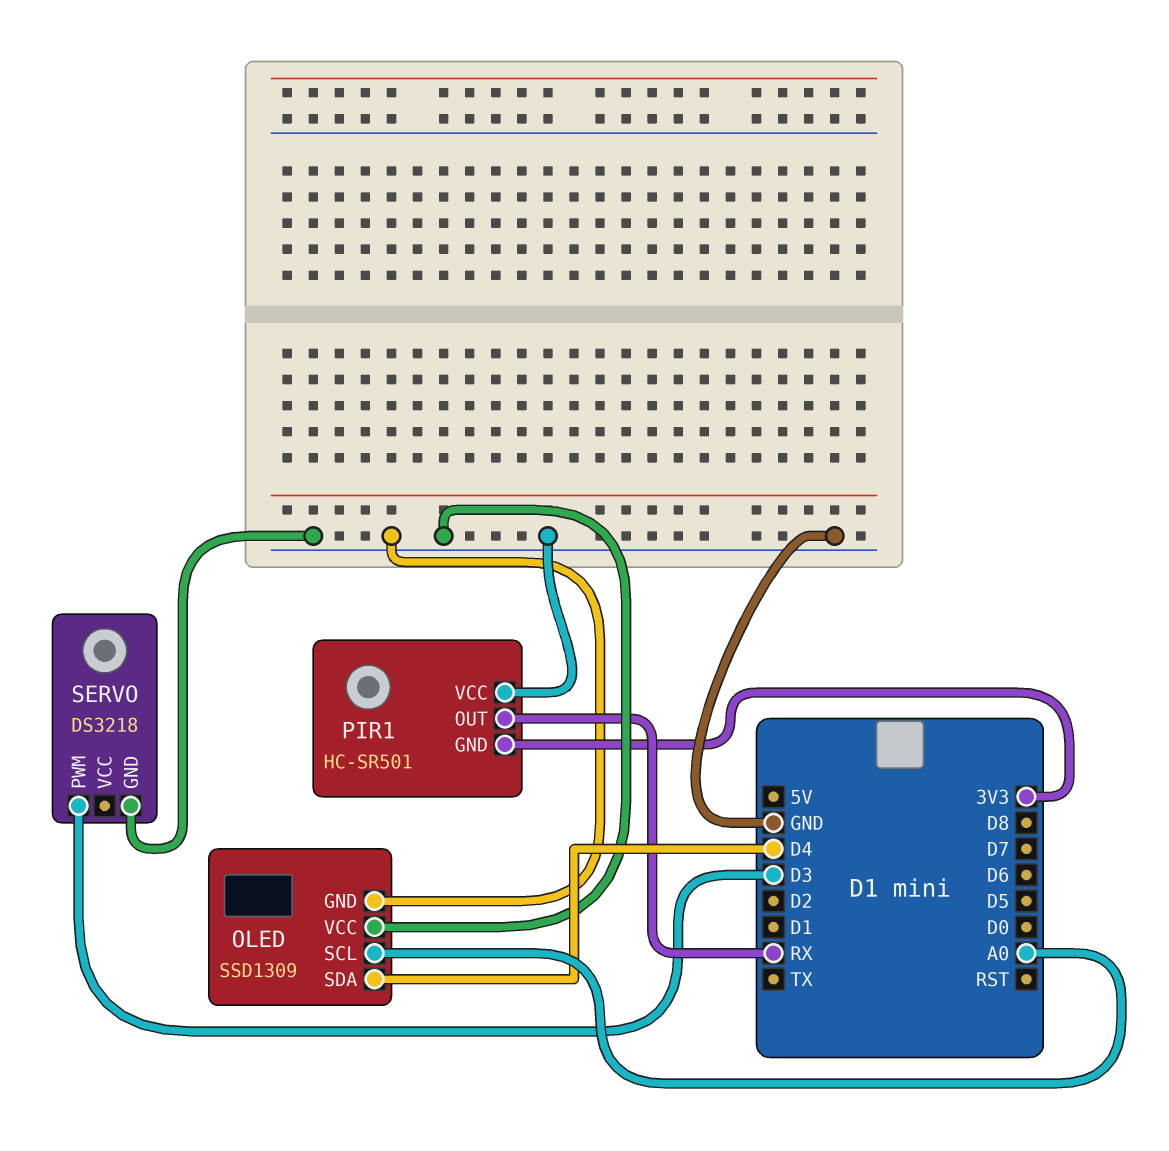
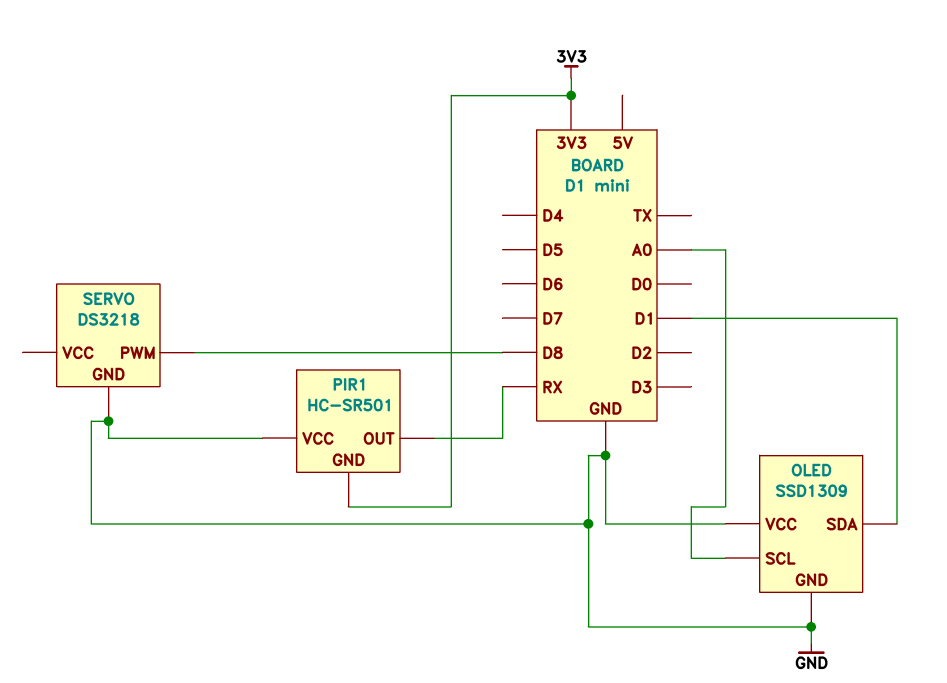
OLED pin SDA: D4 -> D1
SERVO pin PWM: D3 -> D8

